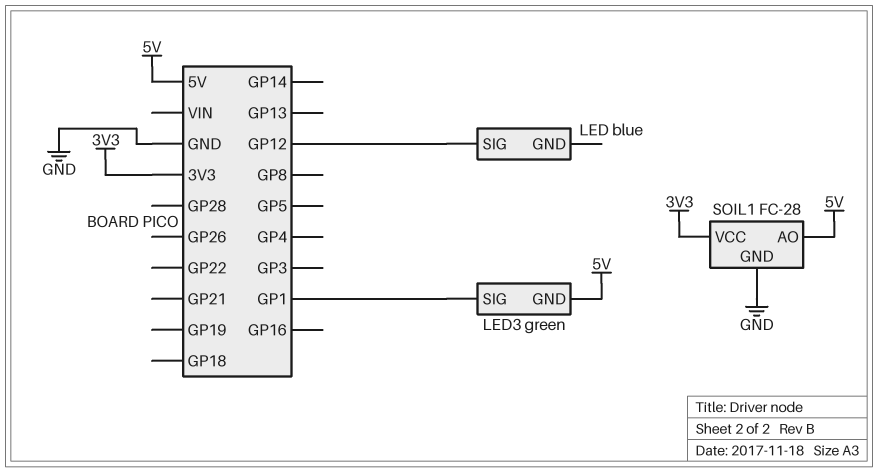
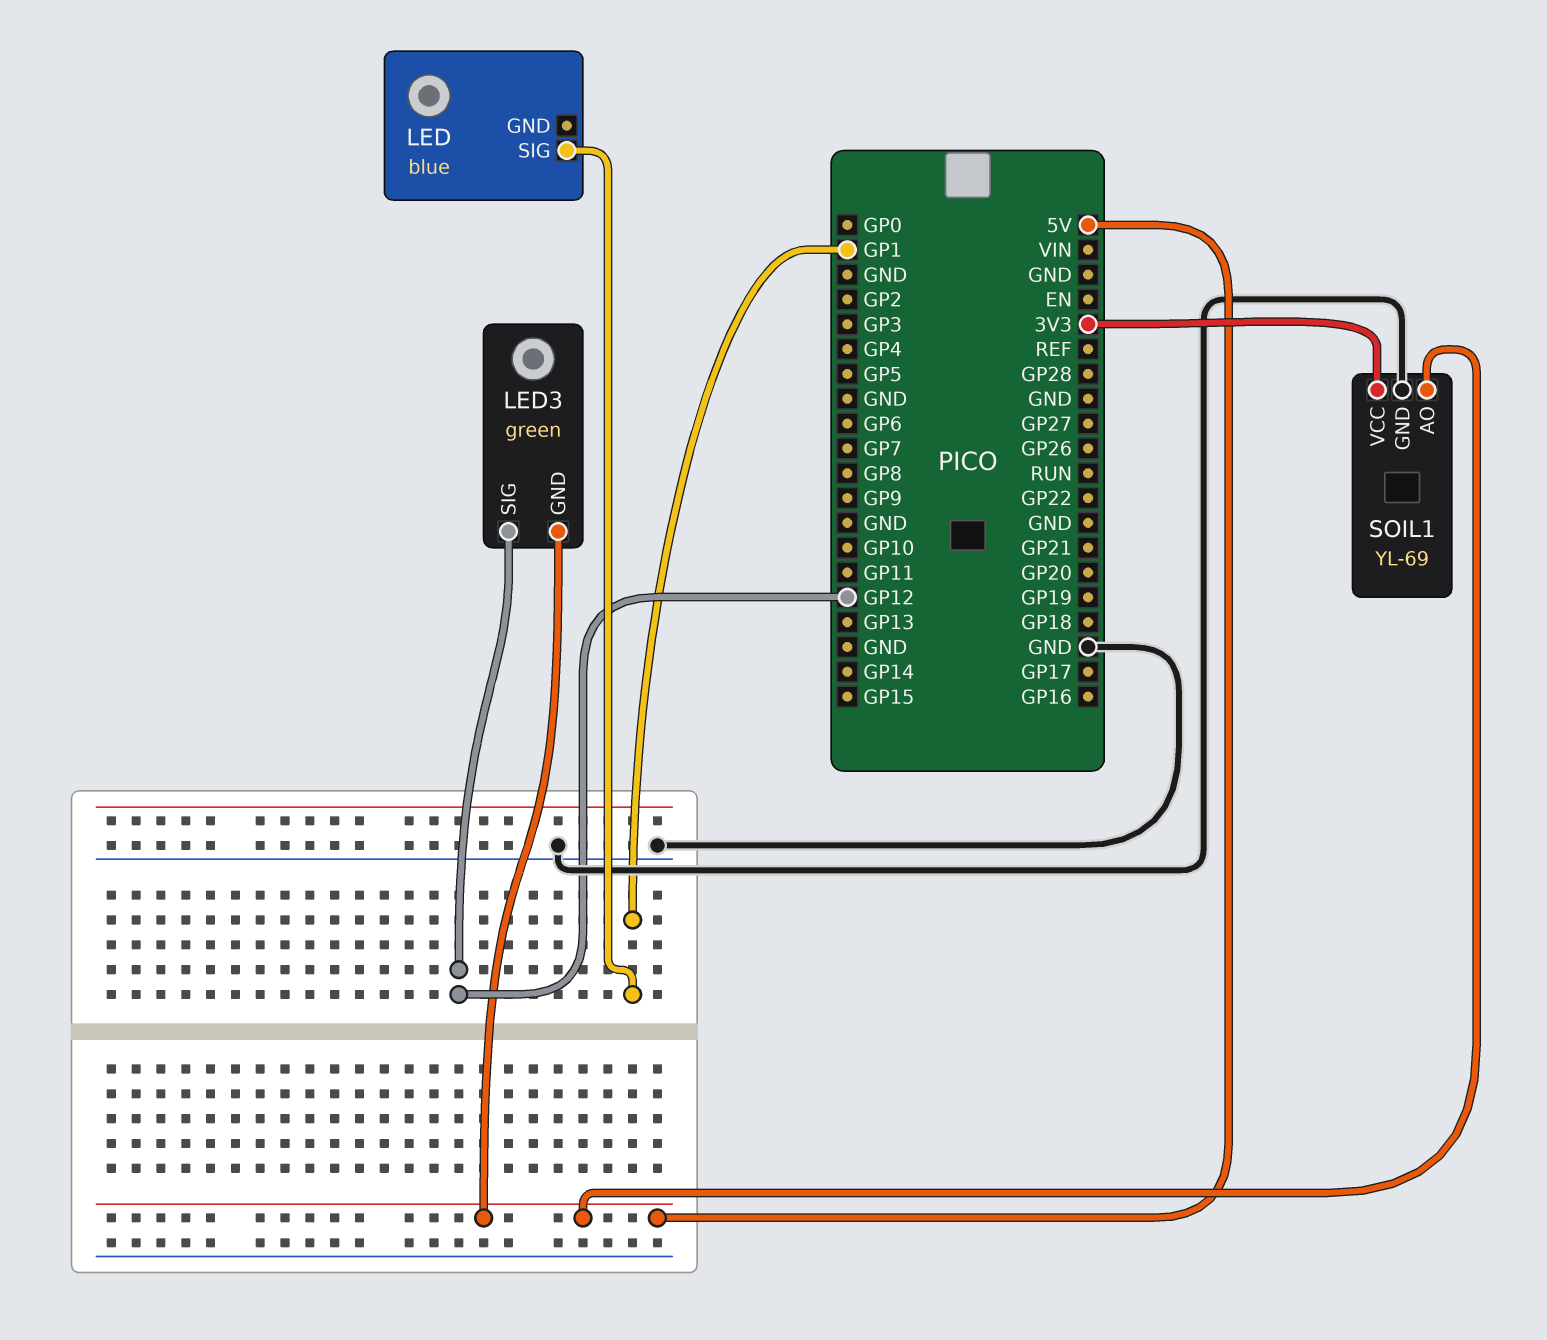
LED pin SIG: GP12 -> GP1
LED3 pin SIG: GP1 -> GP12
SOIL1: FC-28 -> YL-69

